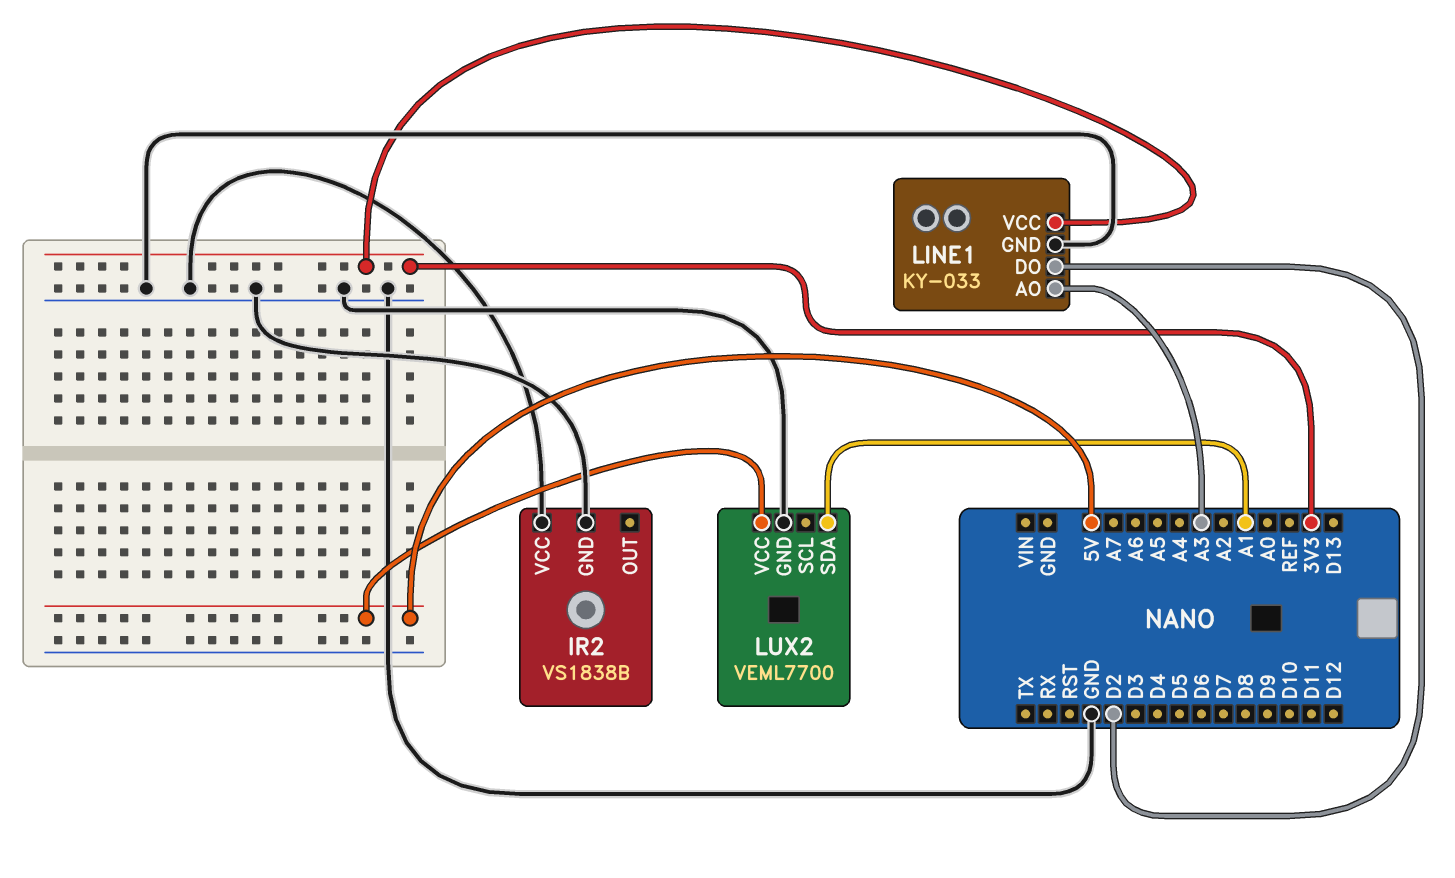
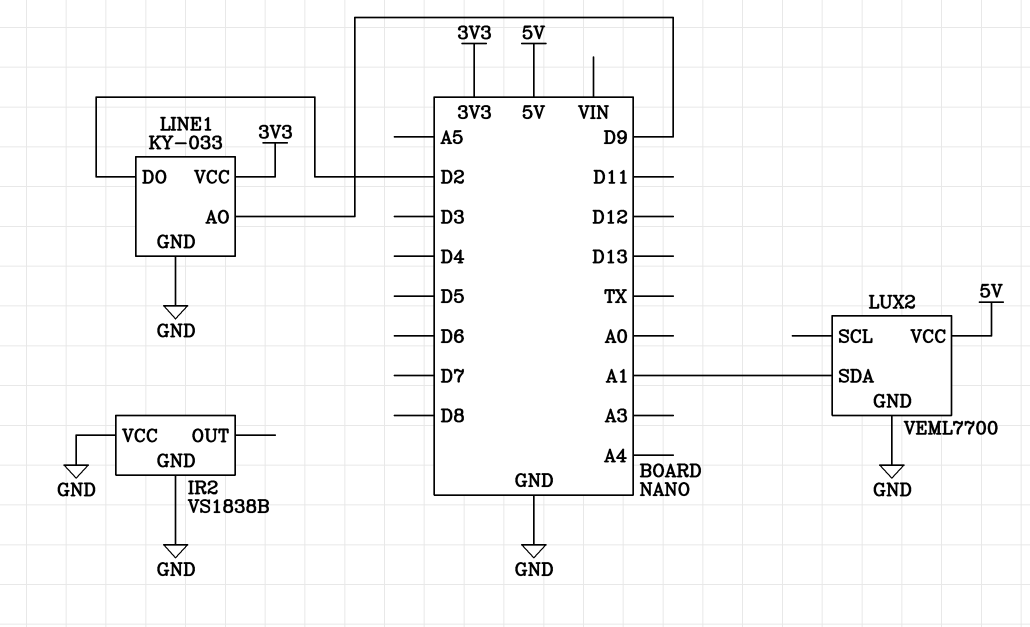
LINE1 pin AO: A3 -> D9

